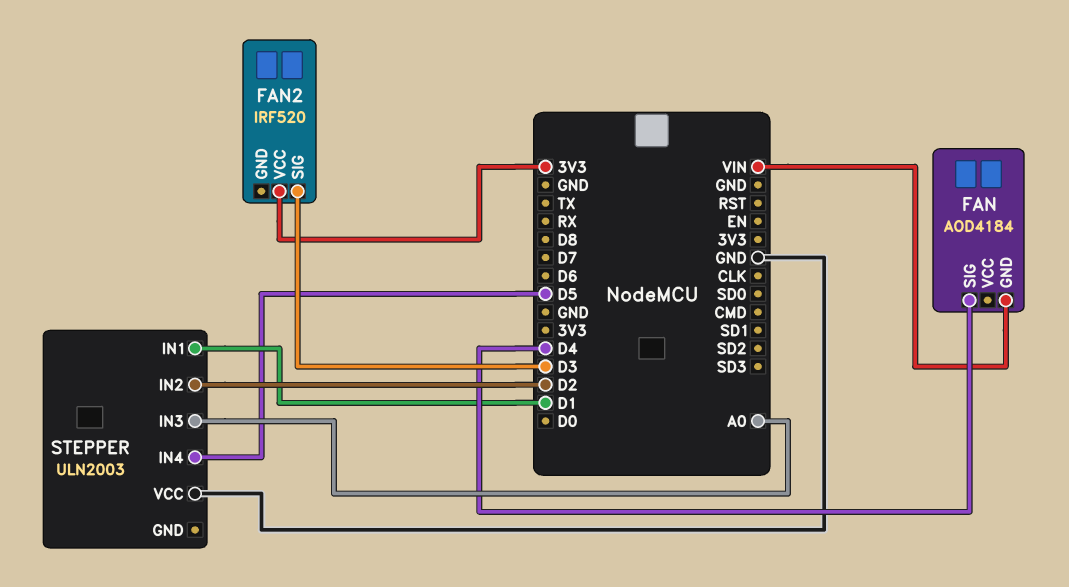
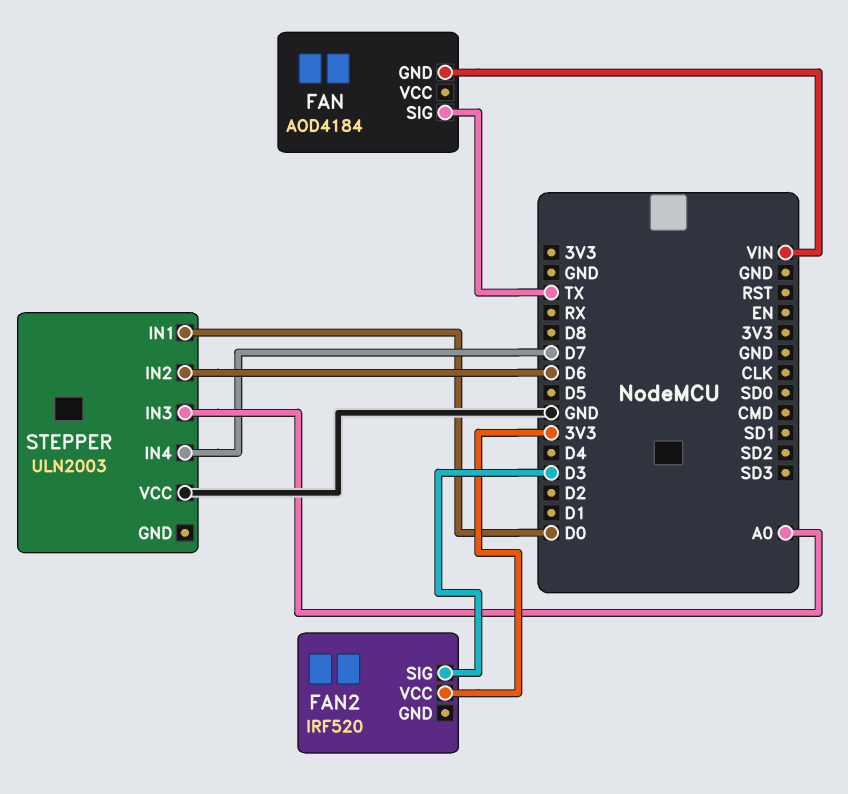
FAN pin SIG: D4 -> TX
STEPPER pin IN1: D1 -> D0
STEPPER pin IN2: D2 -> D6
STEPPER pin IN4: D5 -> D7

